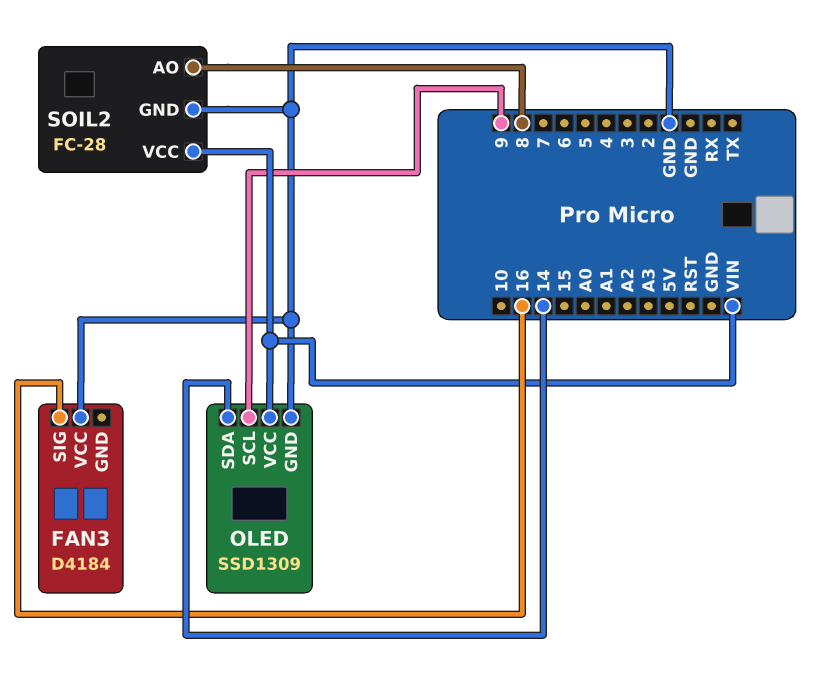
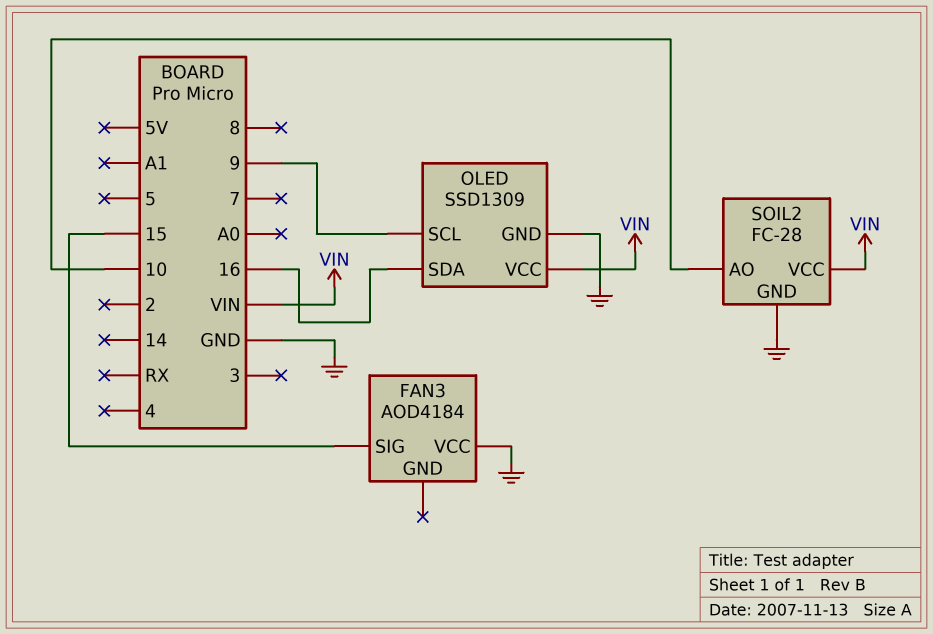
FAN3: D4184 -> AOD4184
FAN3 pin SIG: 16 -> 15
OLED pin SDA: 14 -> 16
SOIL2 pin AO: 8 -> 10

